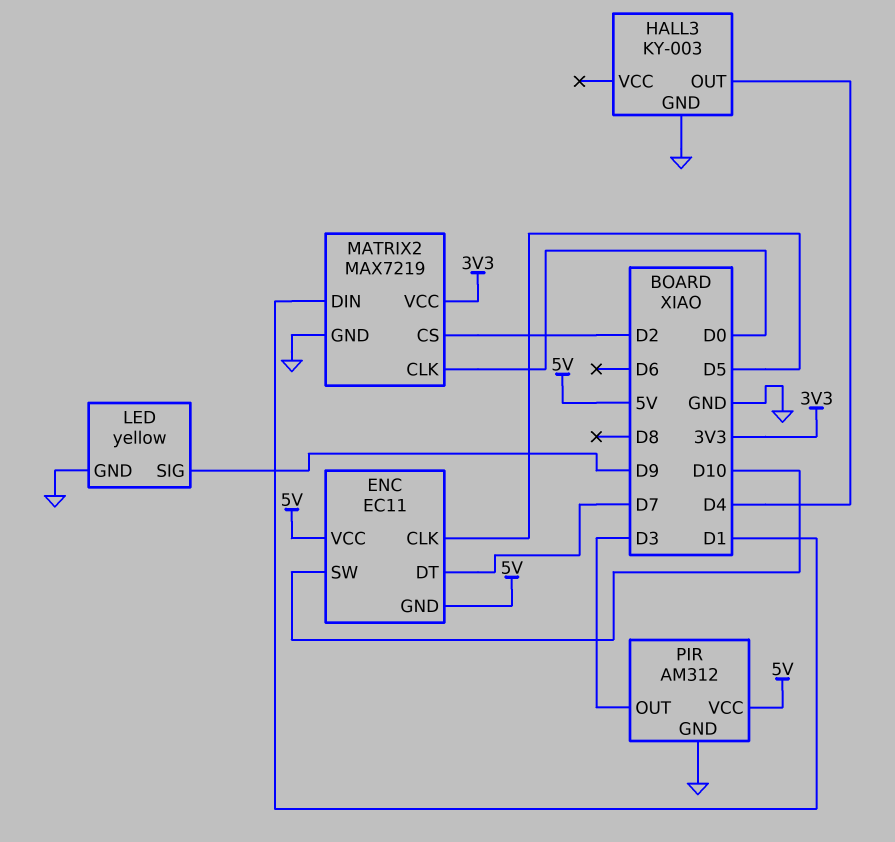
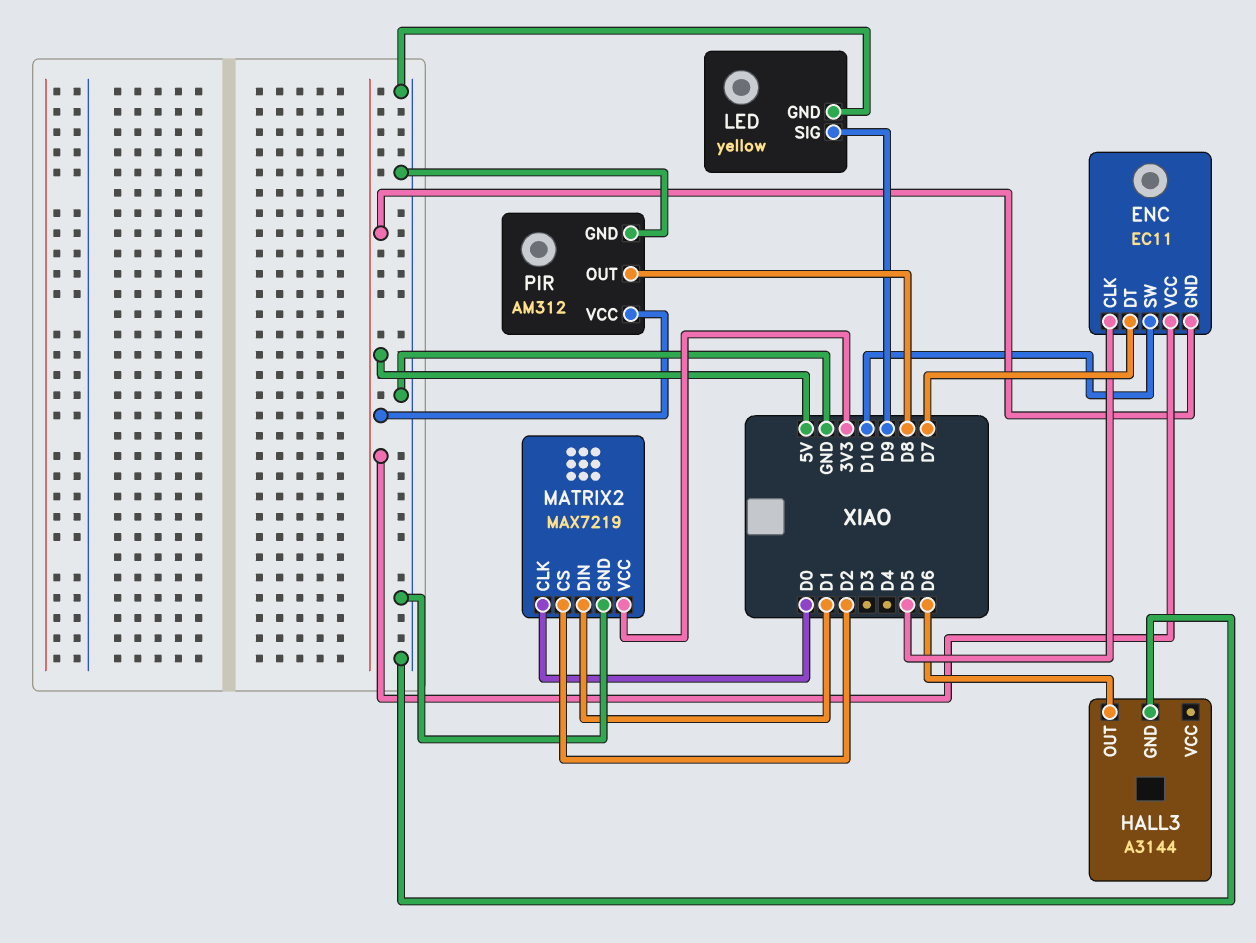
HALL3: KY-003 -> A3144
HALL3 pin OUT: D4 -> D6
PIR pin OUT: D3 -> D8

